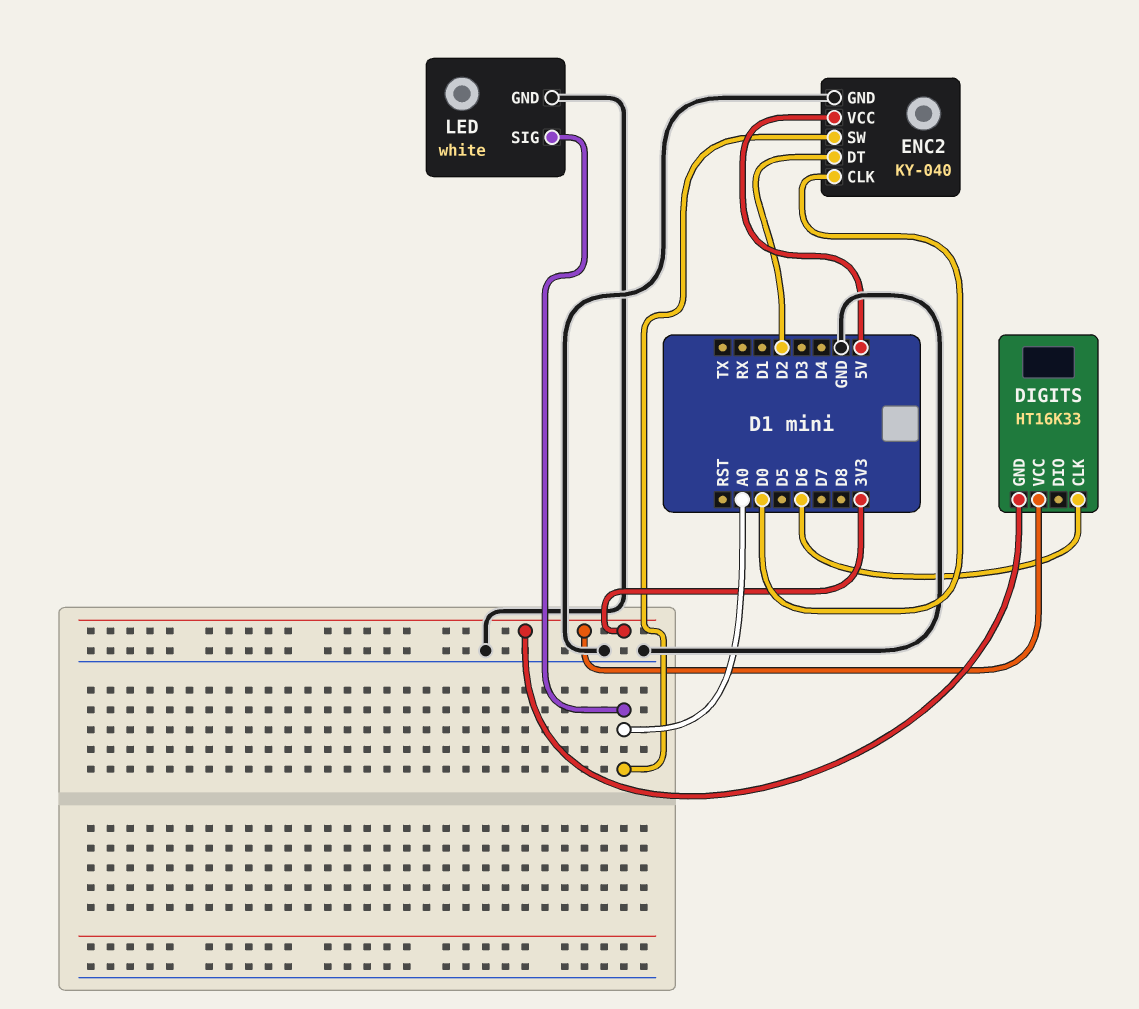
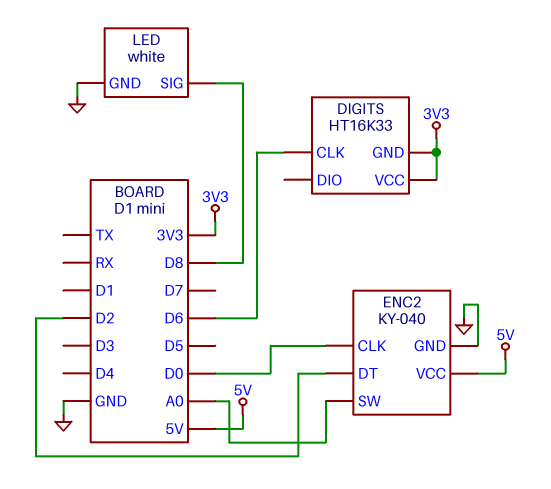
LED pin SIG: A0 -> D8

